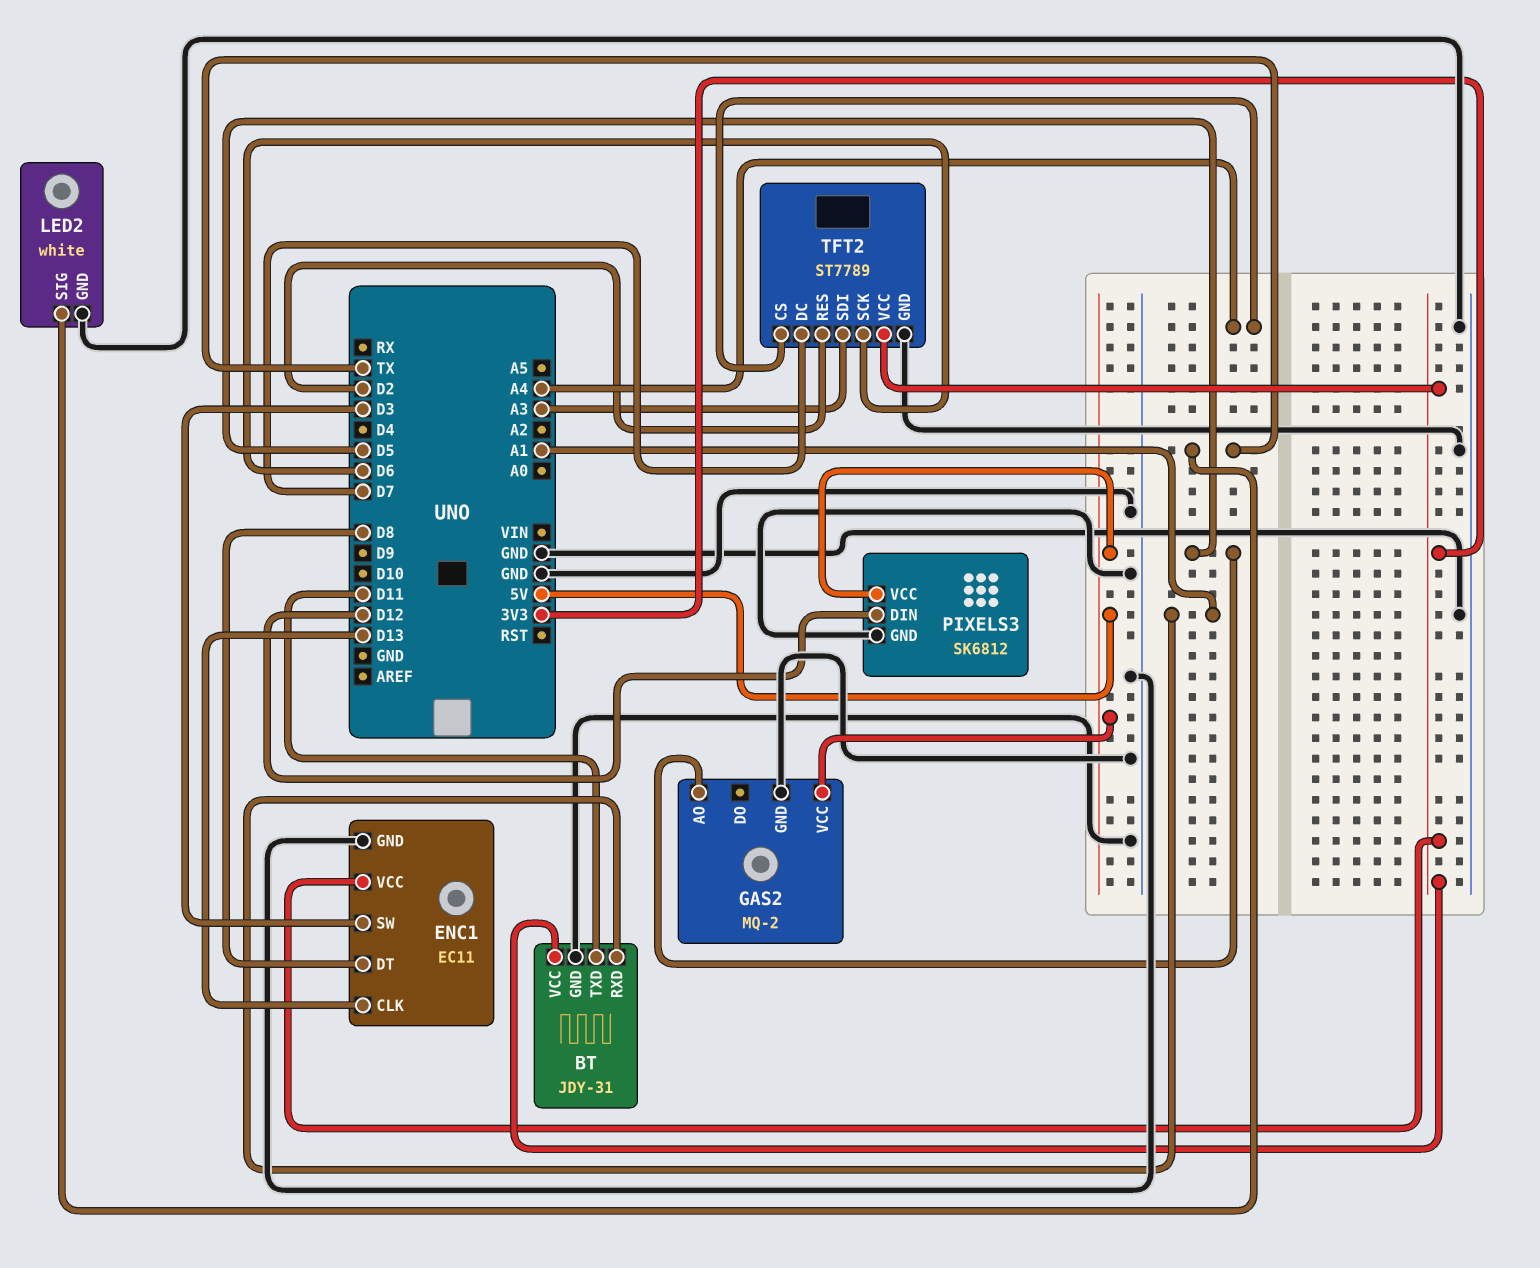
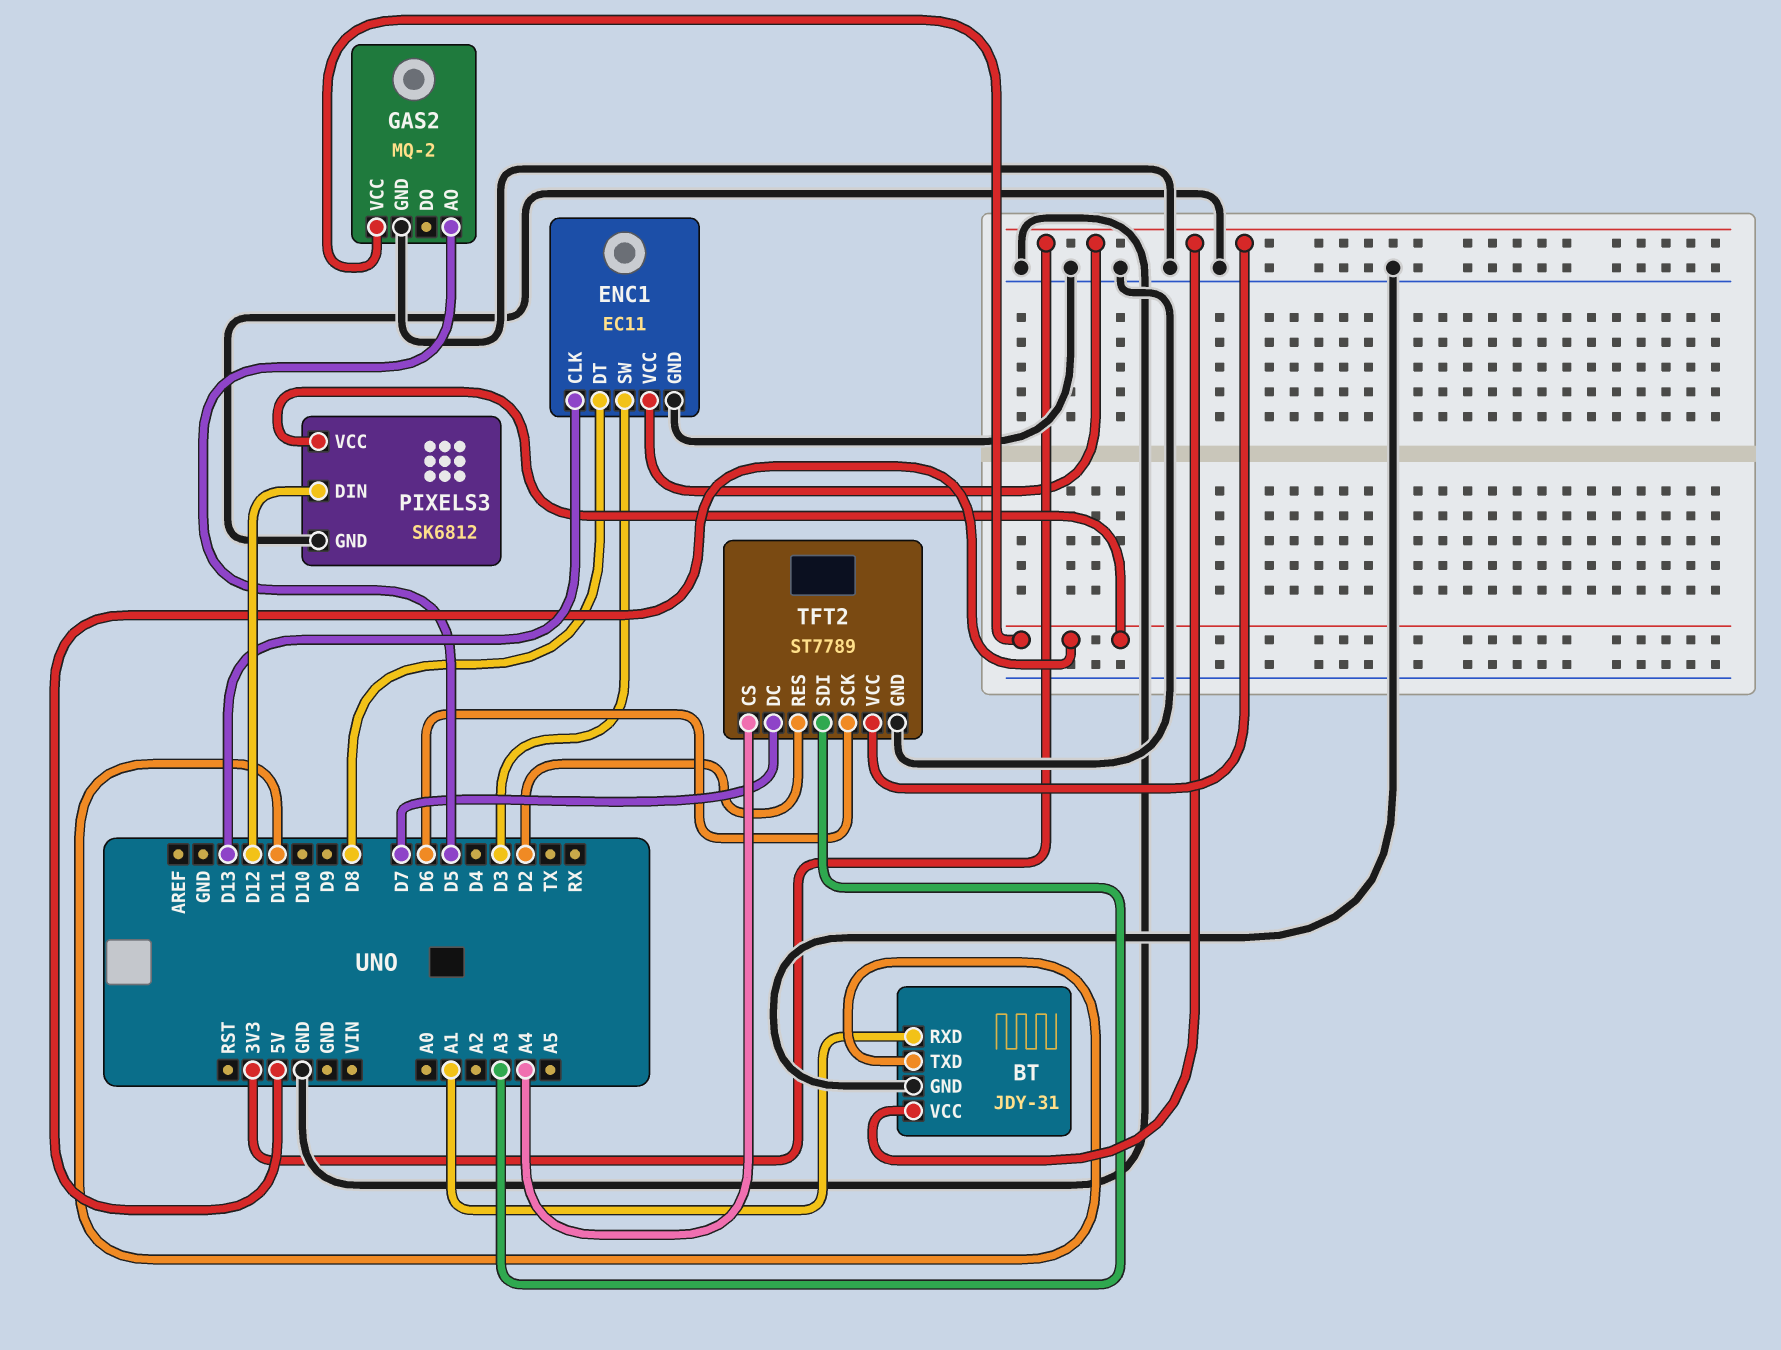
LED2: white -> none
LED2 pin GND: GND -> none
LED2 pin SIG: TX -> none

